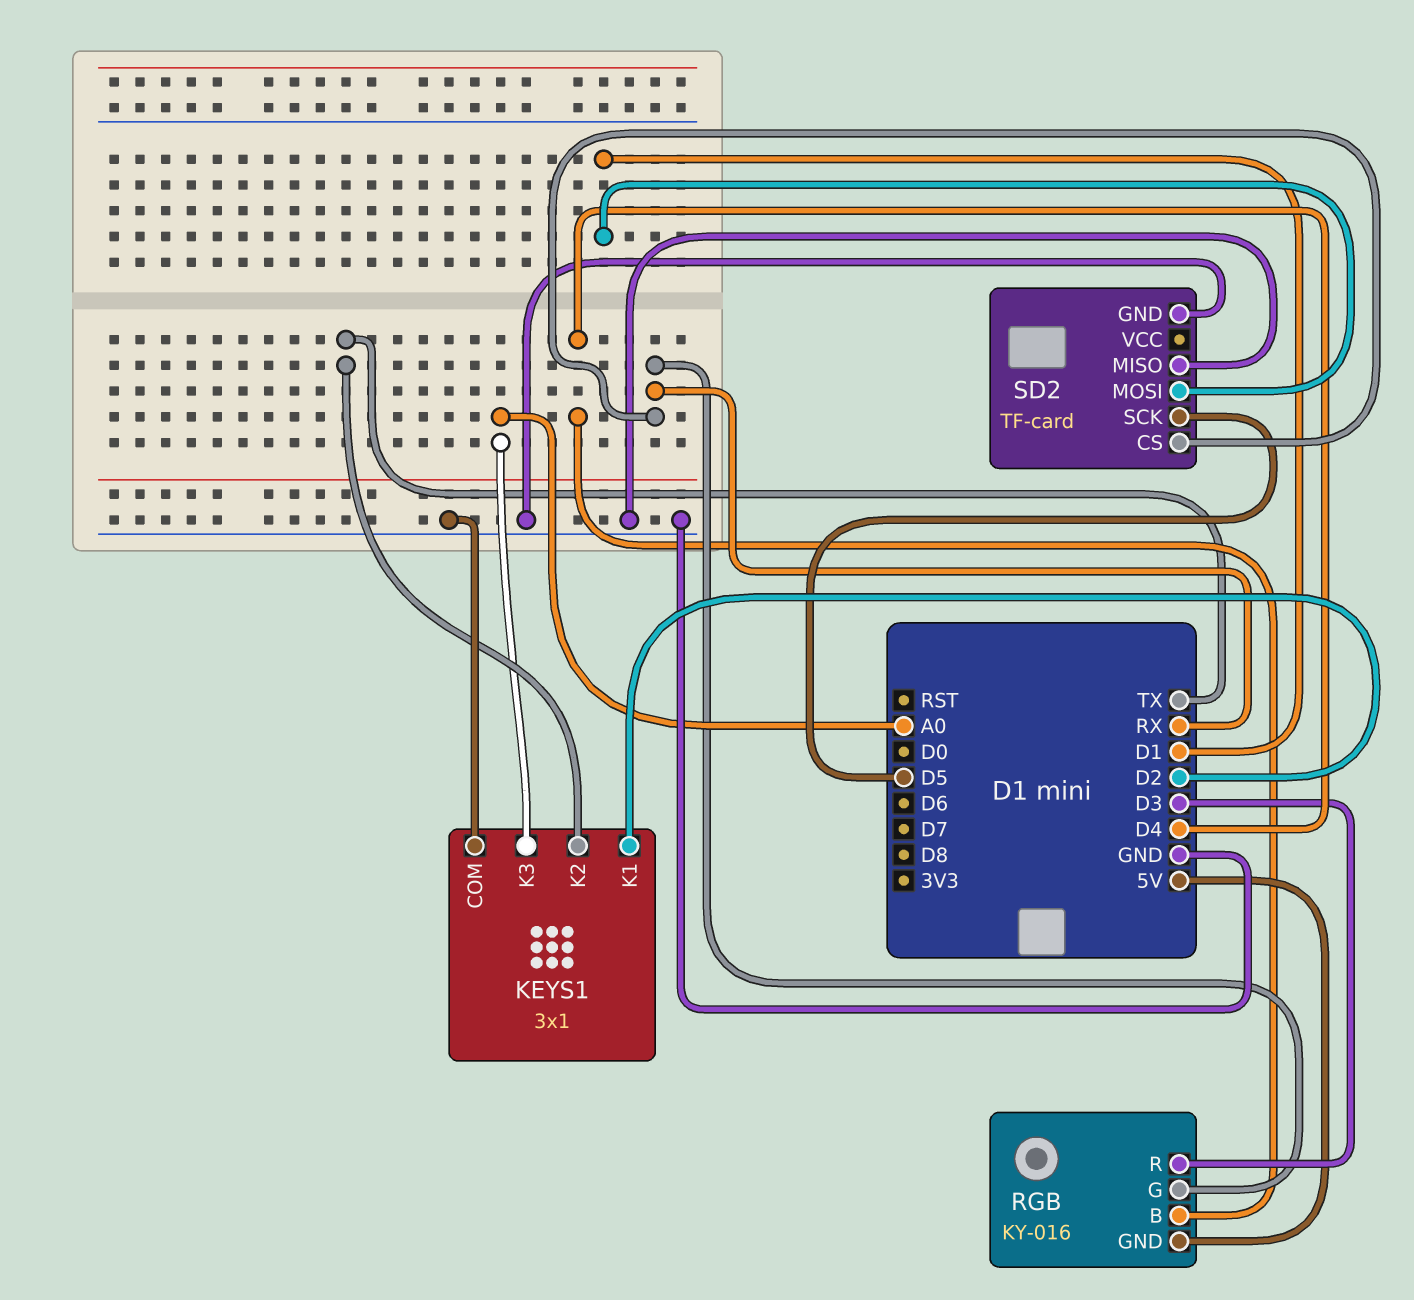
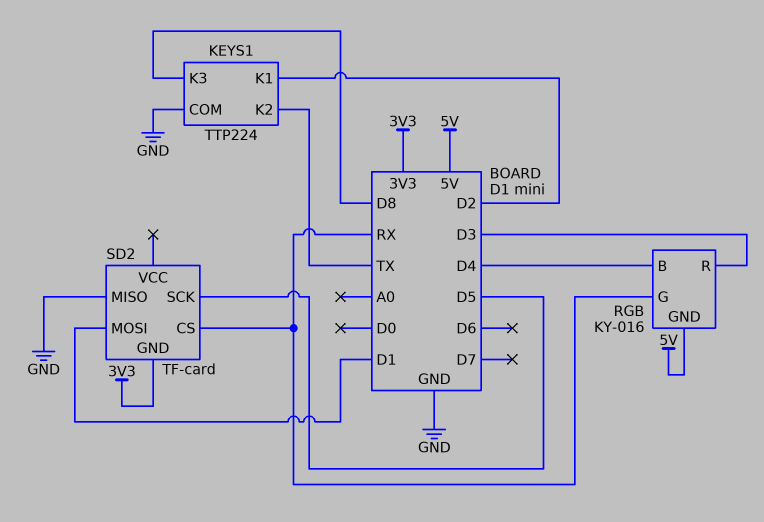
KEYS1: 3x1 -> TTP224
KEYS1 pin K3: A0 -> D8
SD2 pin GND: GND -> 3V3

